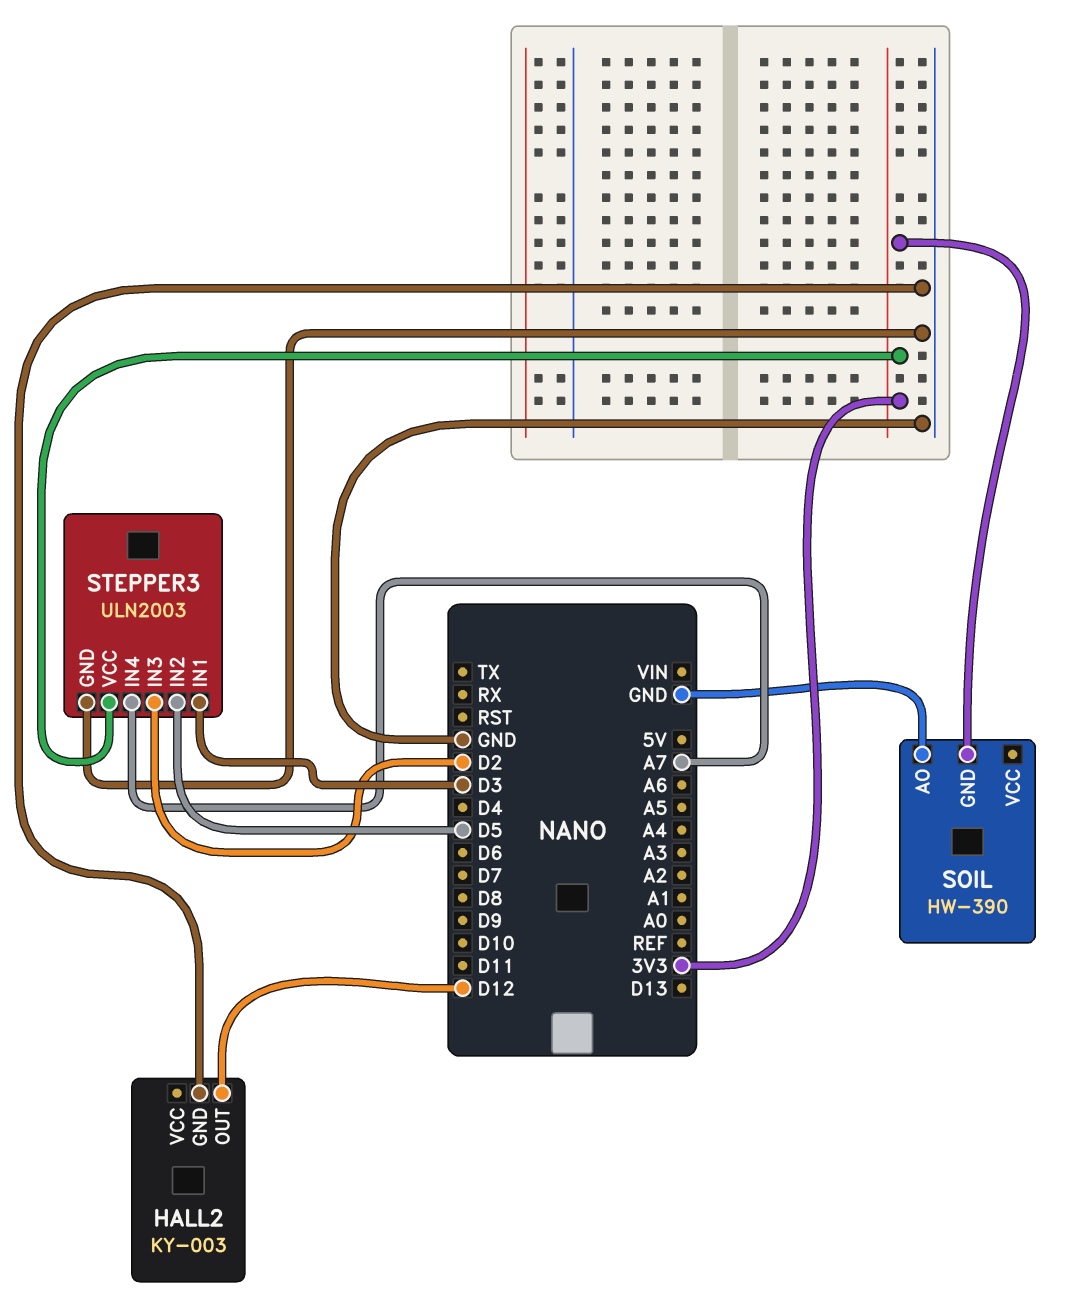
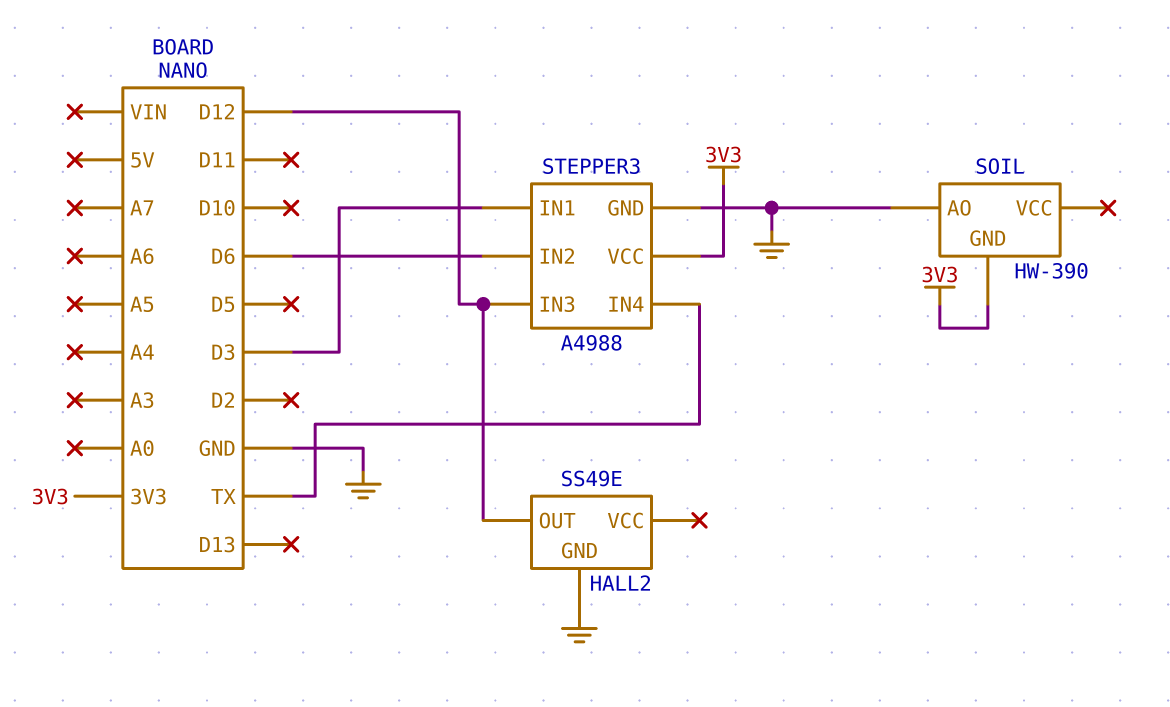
HALL2: KY-003 -> SS49E
STEPPER3: ULN2003 -> A4988
STEPPER3 pin IN2: D5 -> D6
STEPPER3 pin IN3: D2 -> D12
STEPPER3 pin IN4: A7 -> TX

